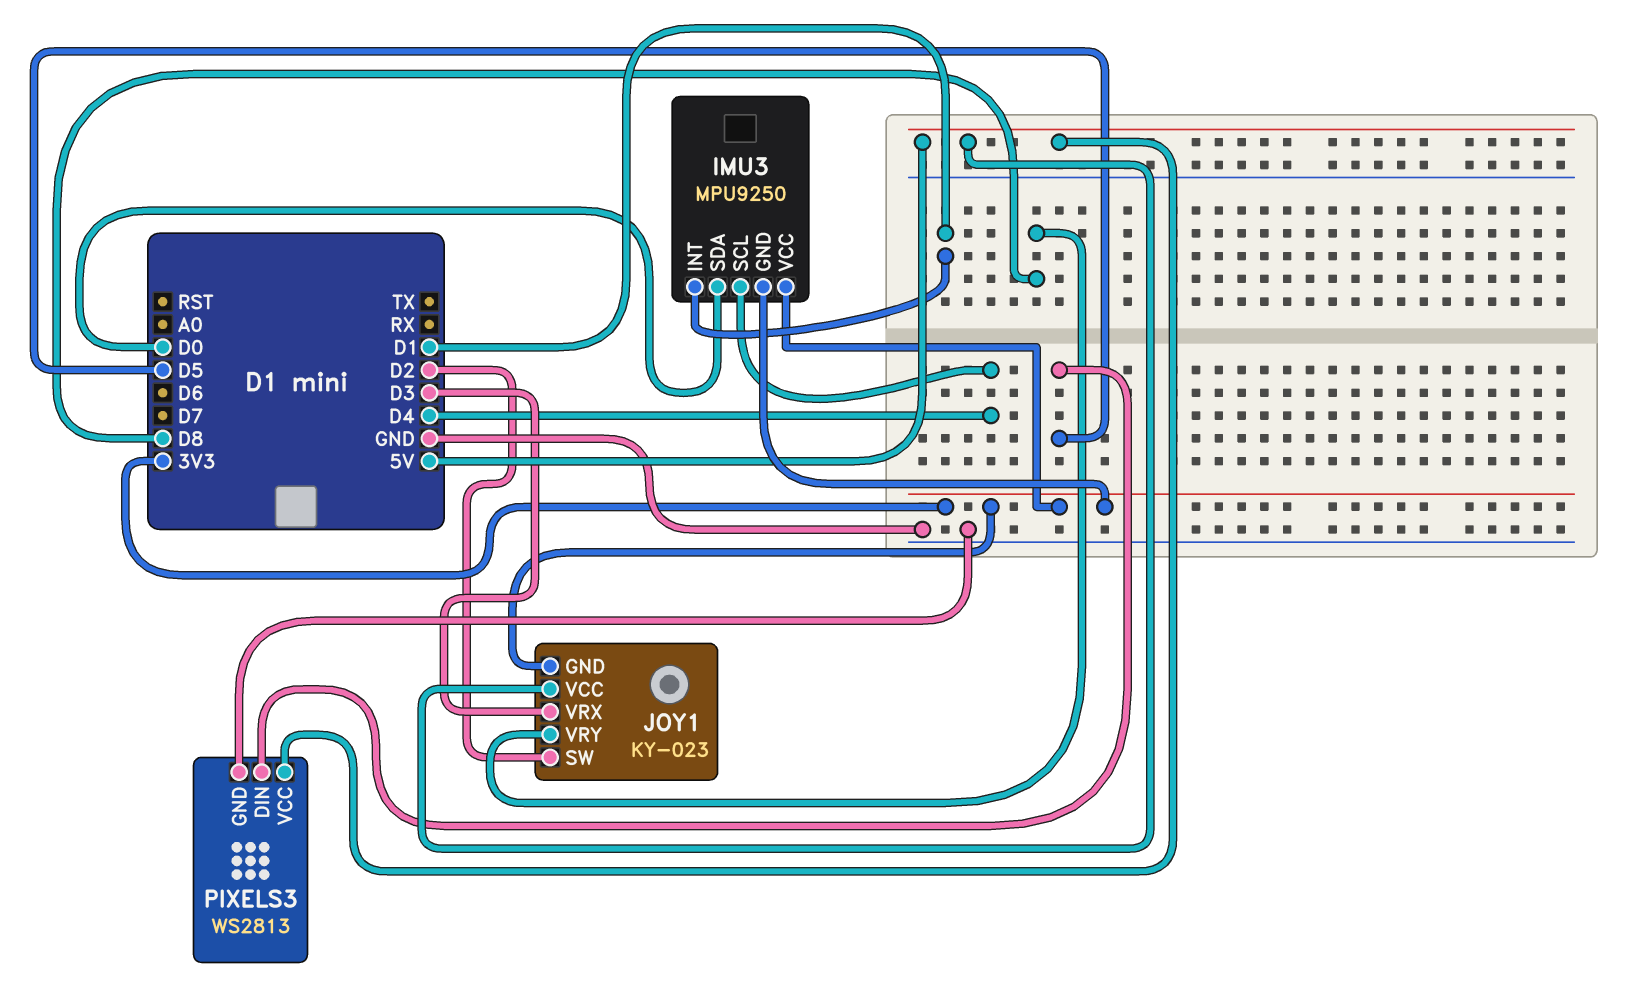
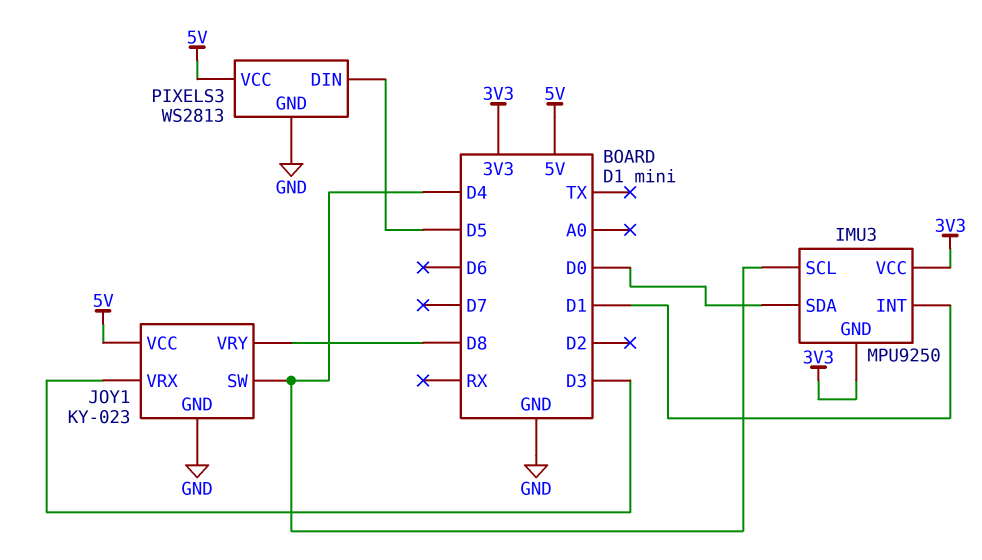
JOY1 pin GND: 3V3 -> GND
JOY1 pin SW: D2 -> D4

